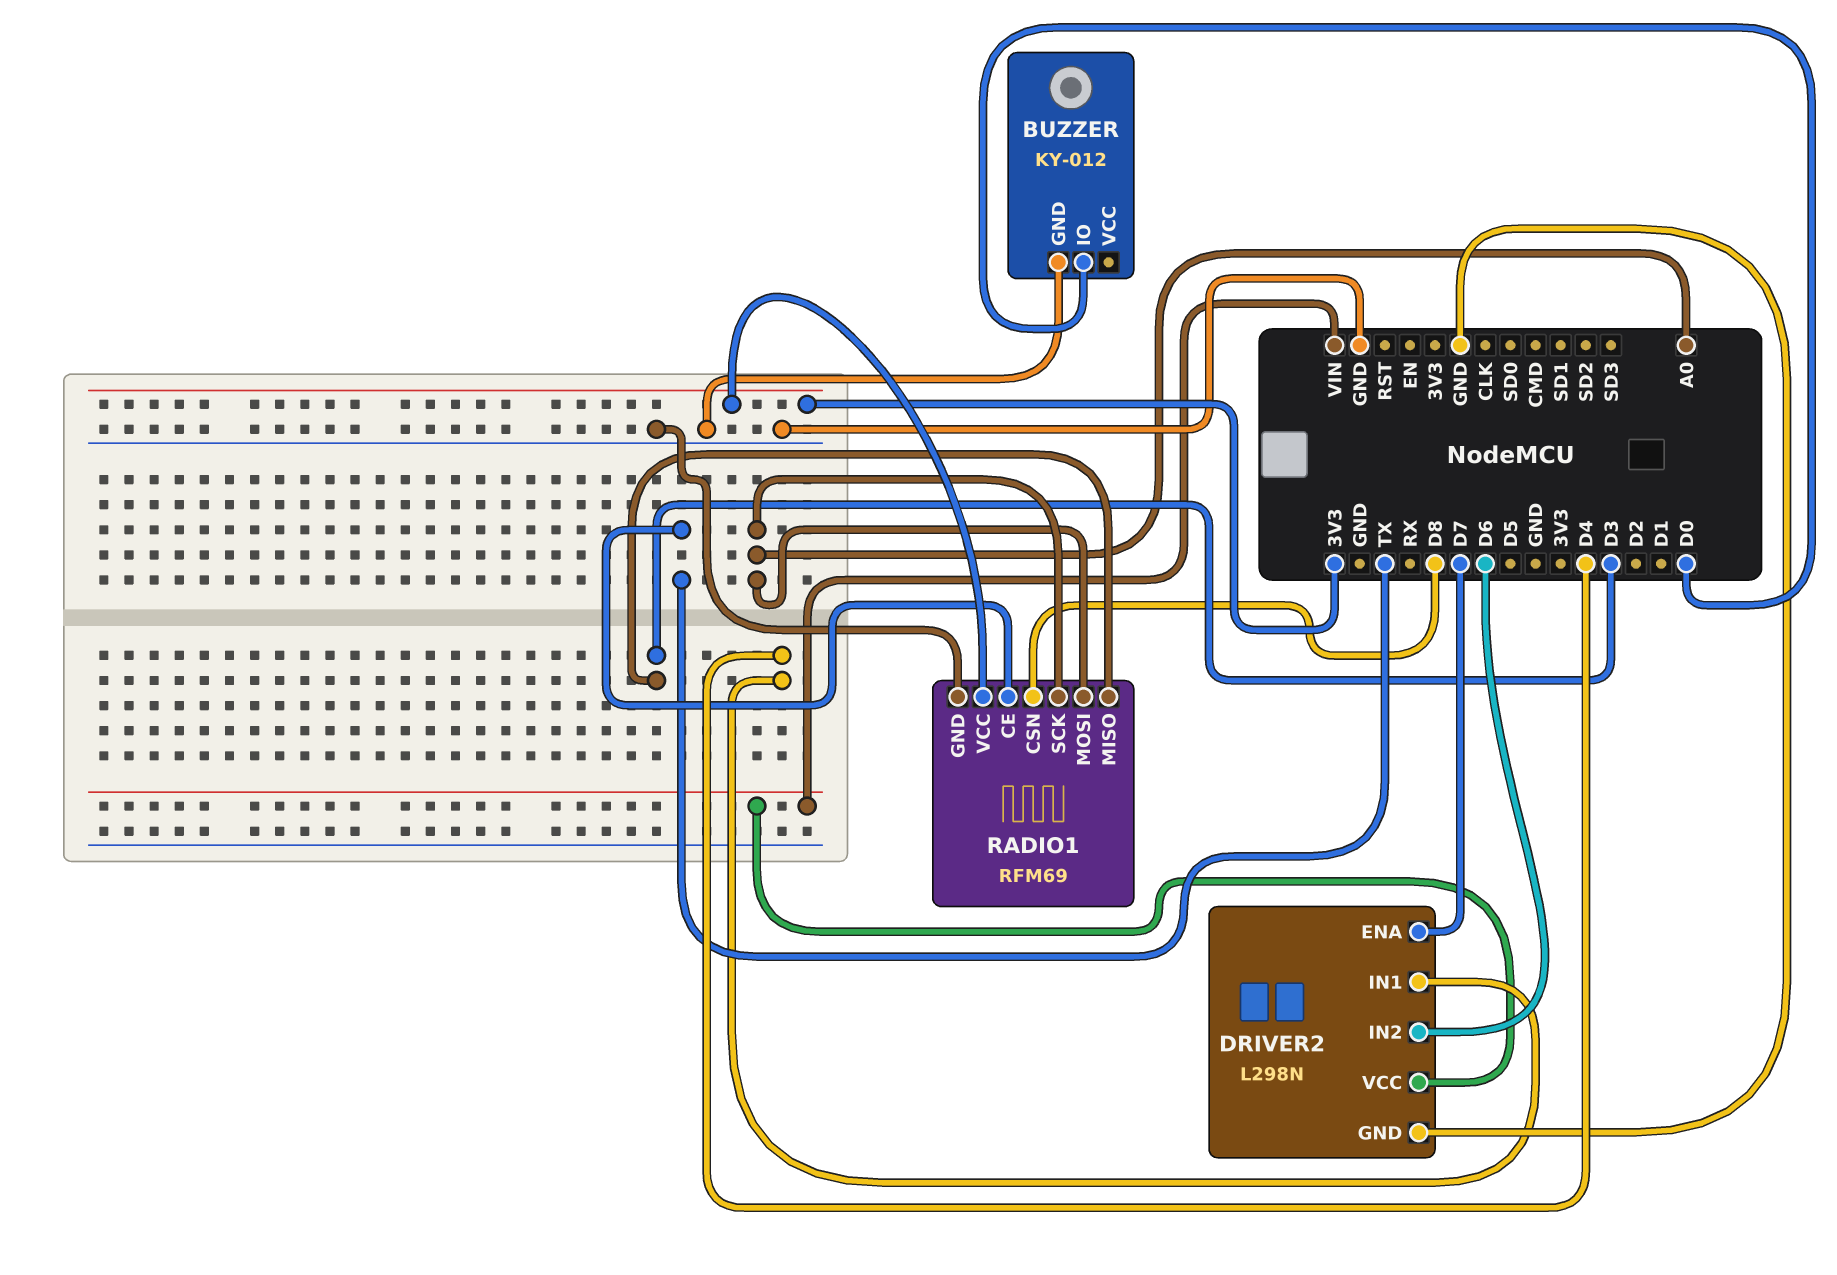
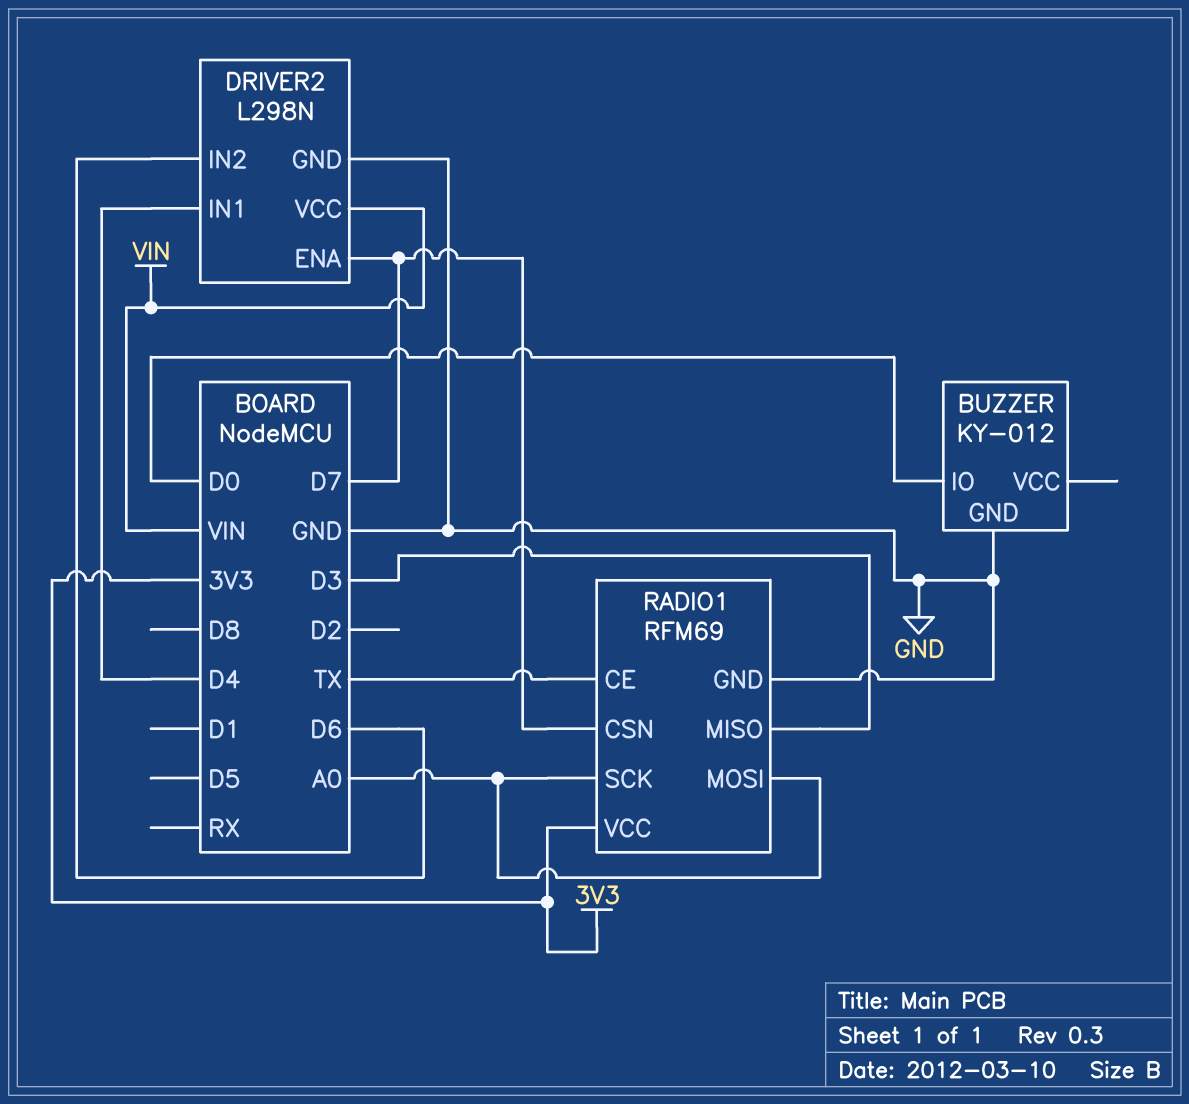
RADIO1 pin CSN: D8 -> D7

